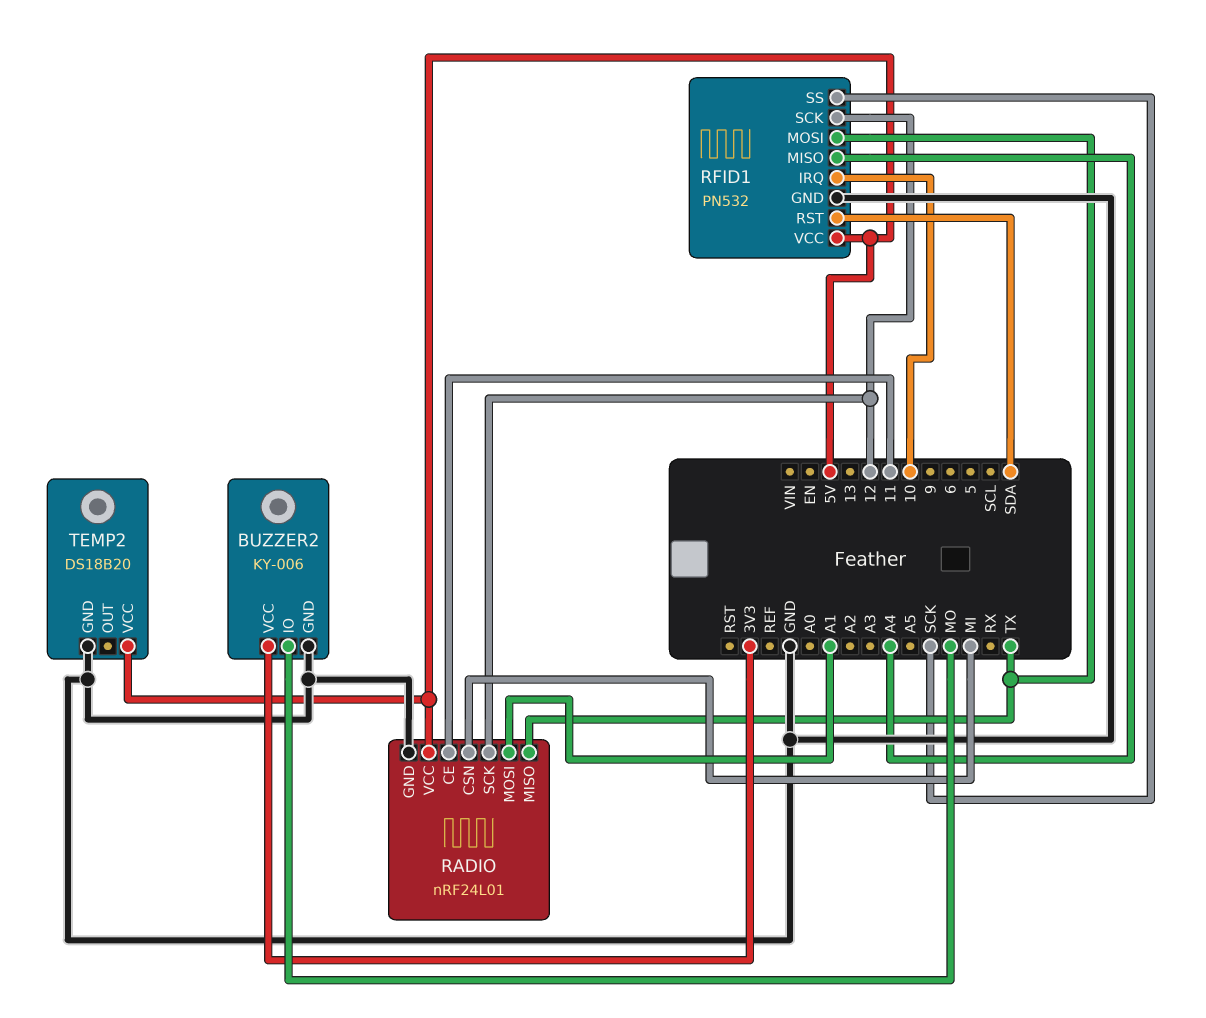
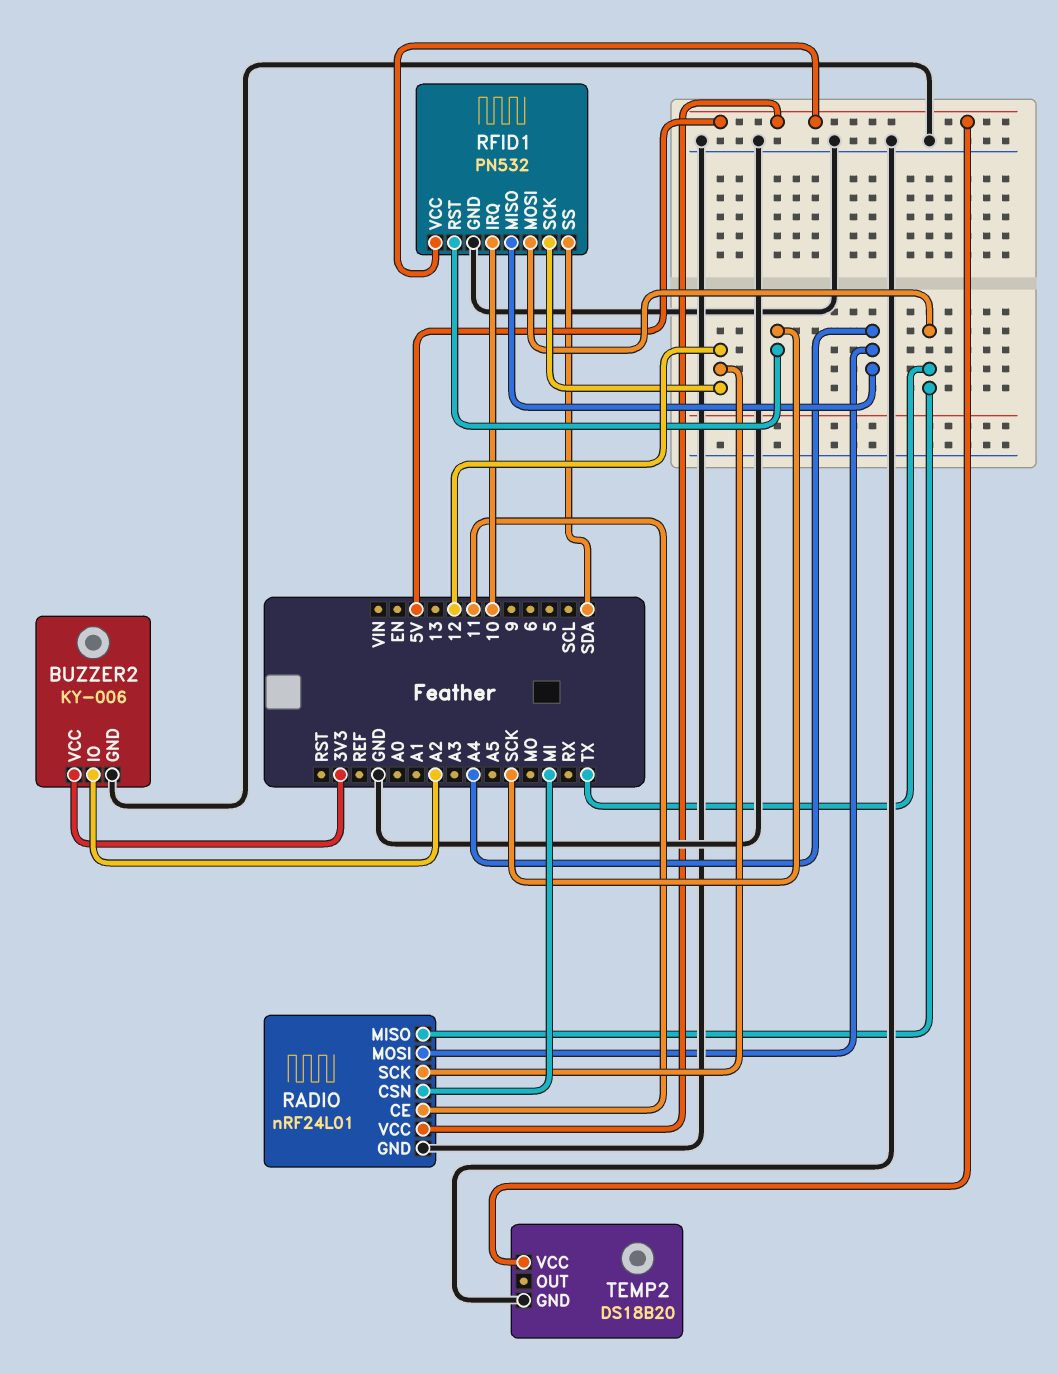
BUZZER2 pin IO: MO -> A2
RADIO pin MOSI: A1 -> A4
RFID1 pin RST: SDA -> SCK
RFID1 pin SS: SCK -> SDA

